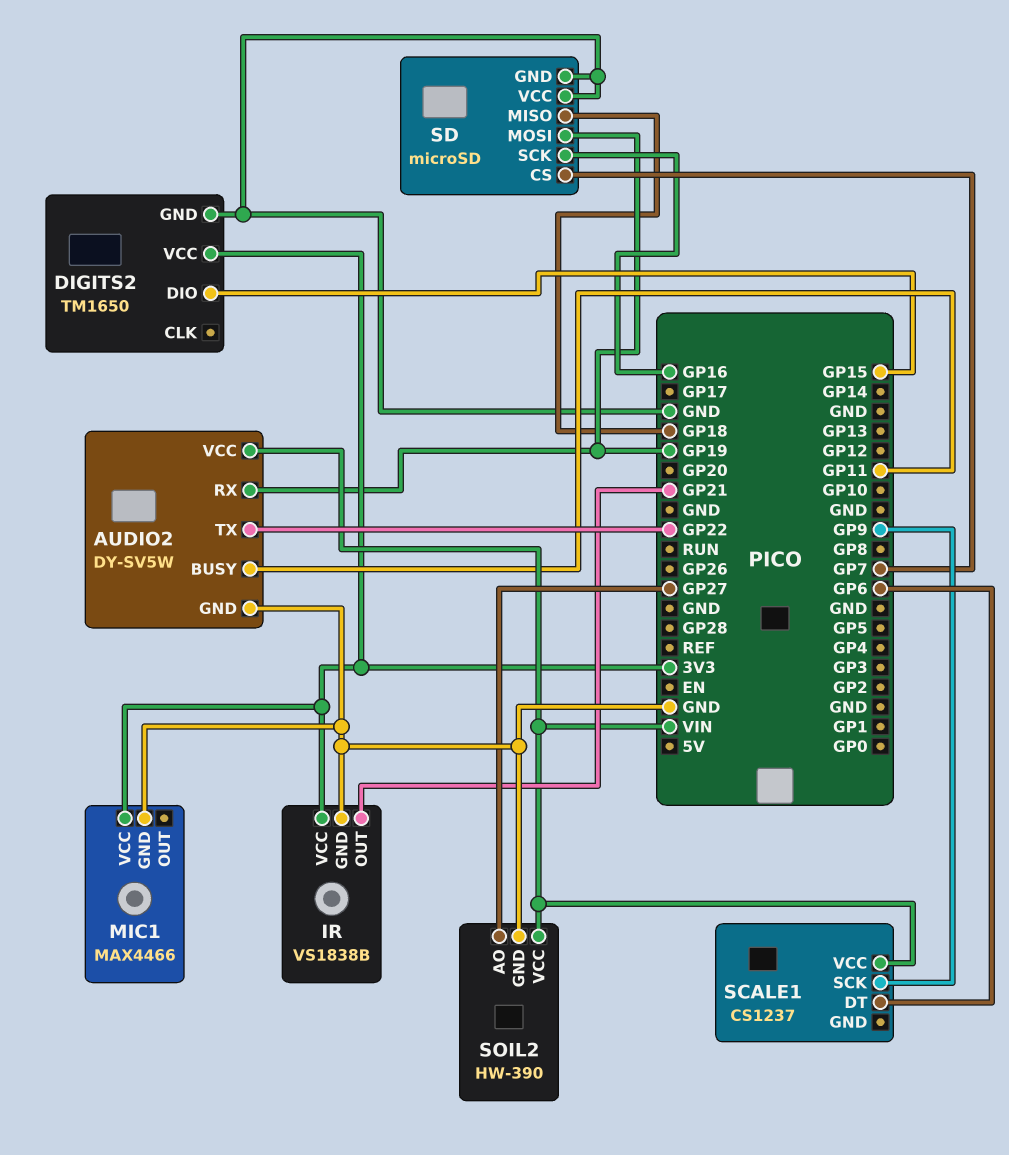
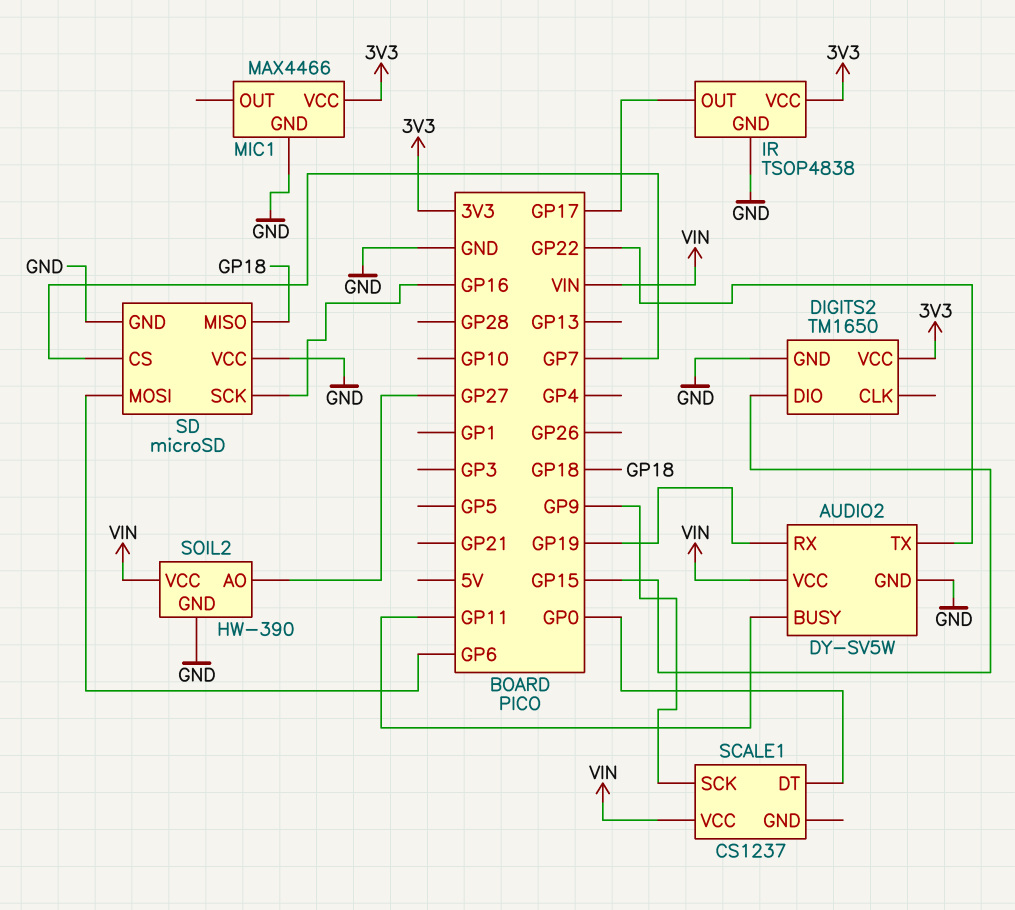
IR: VS1838B -> TSOP4838
IR pin OUT: GP21 -> GP17
SCALE1 pin DT: GP6 -> GP0
SD pin MOSI: GP19 -> GP6

